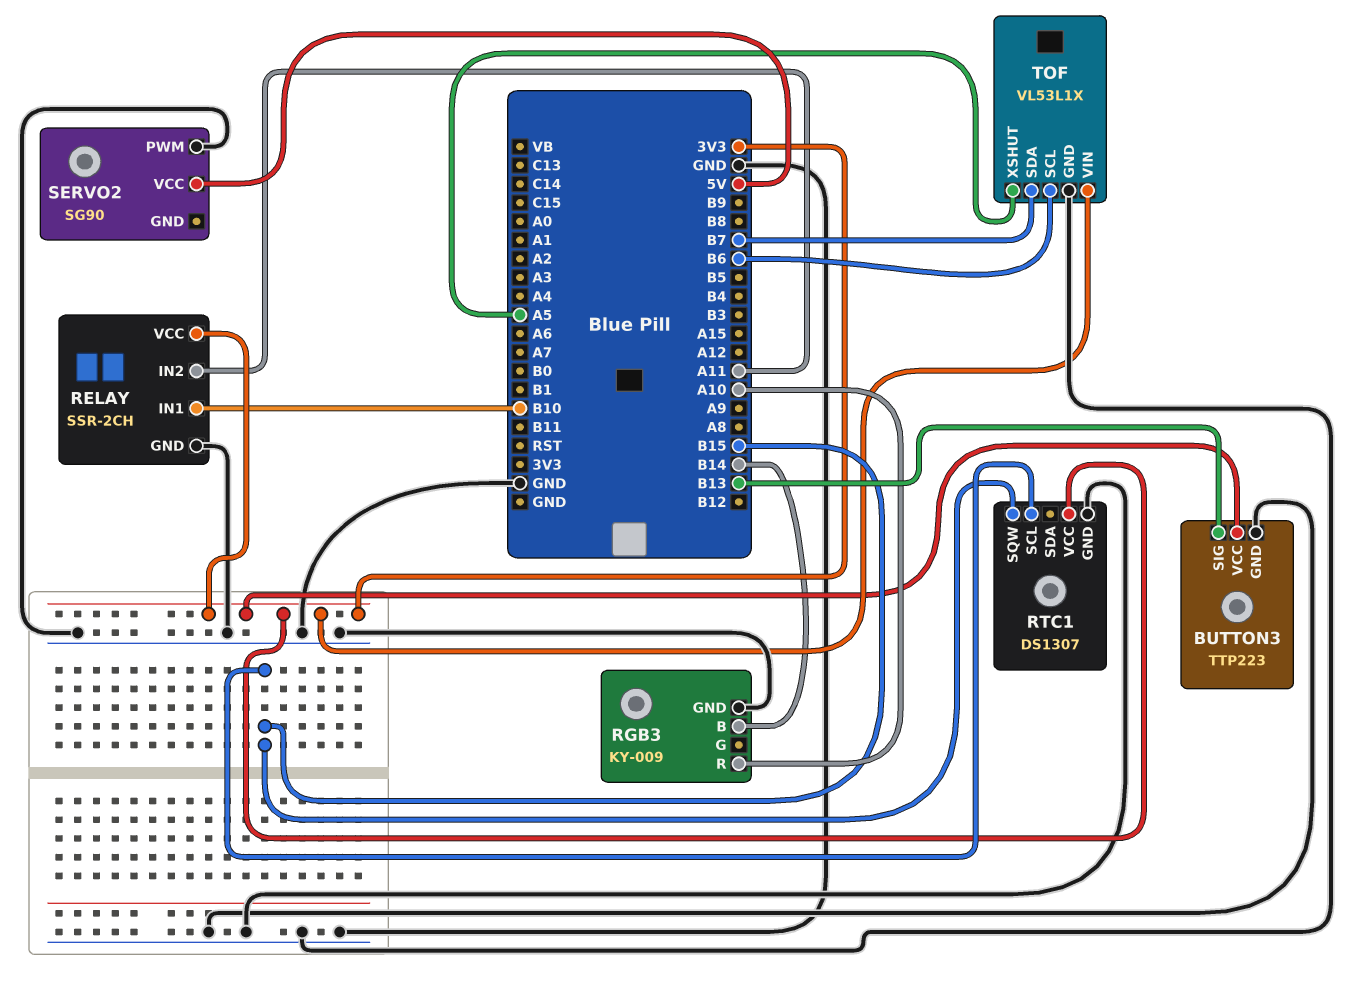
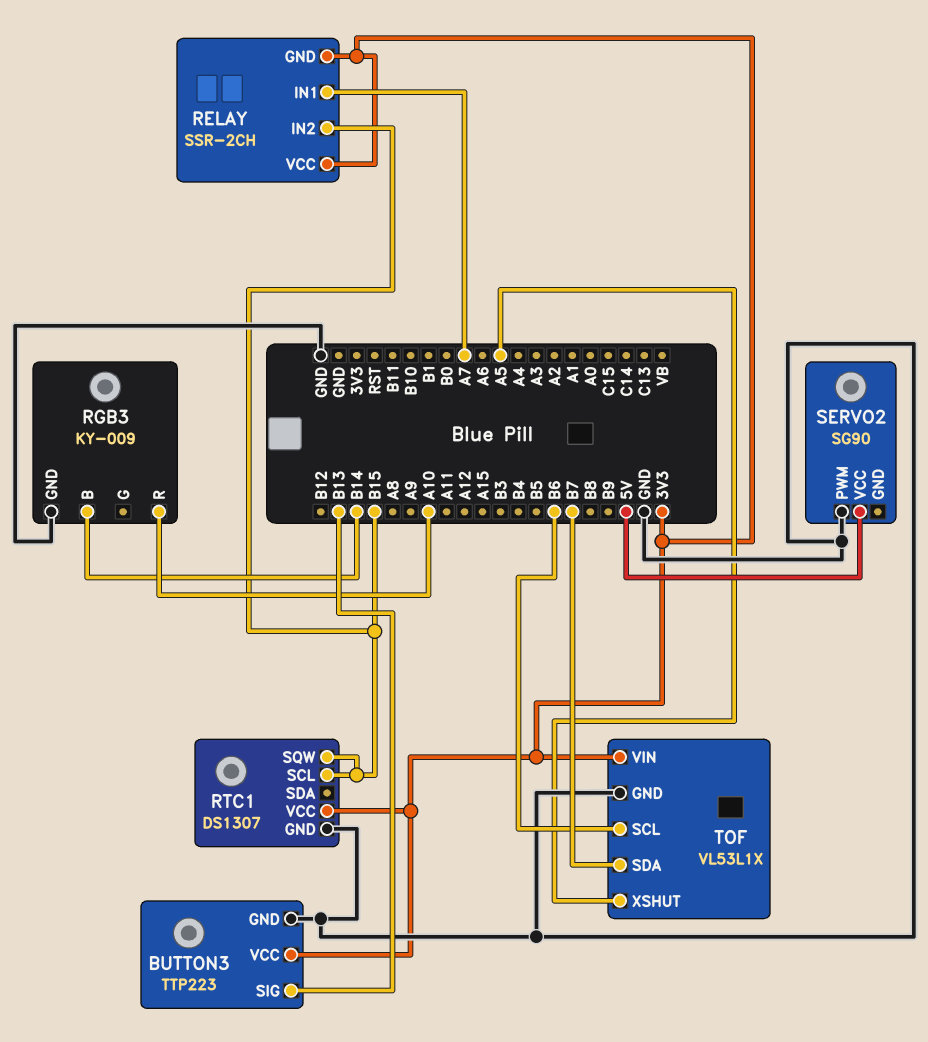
RELAY pin GND: GND -> 3V3
RELAY pin IN1: B10 -> A7
RELAY pin IN2: A11 -> B15

